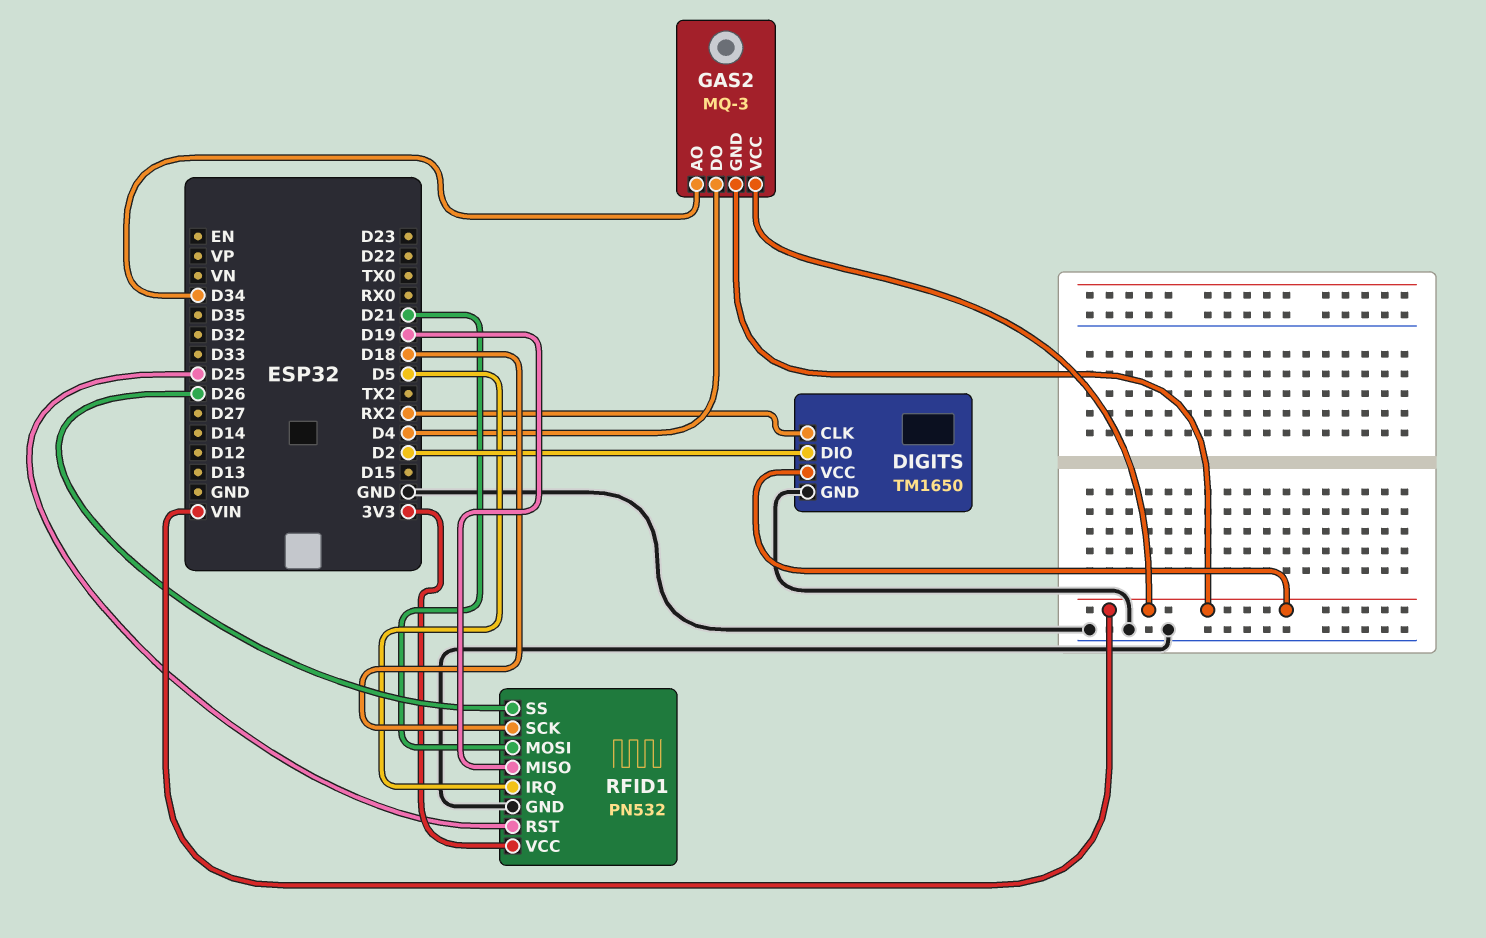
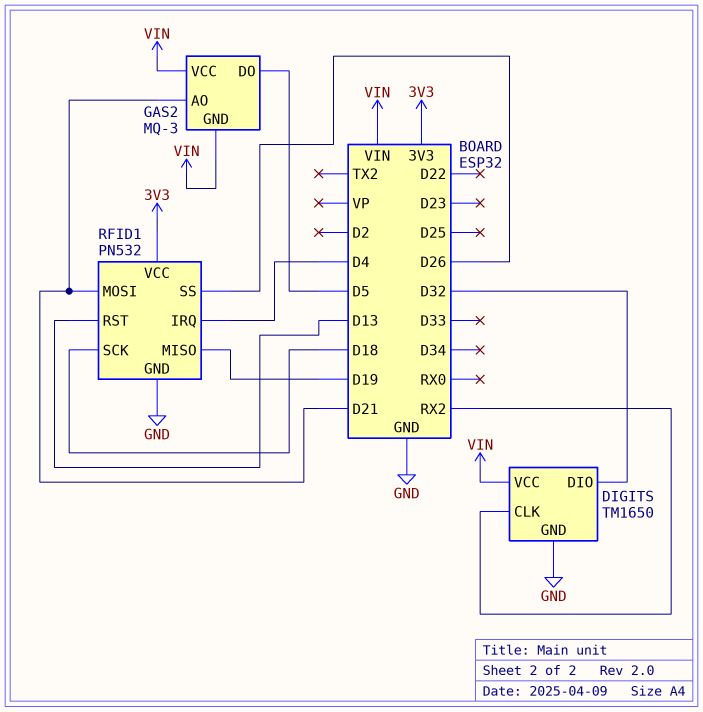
DIGITS pin DIO: D2 -> D32
GAS2 pin AO: D34 -> D21
GAS2 pin DO: D4 -> D5
RFID1 pin IRQ: D5 -> D4
RFID1 pin RST: D25 -> D13

